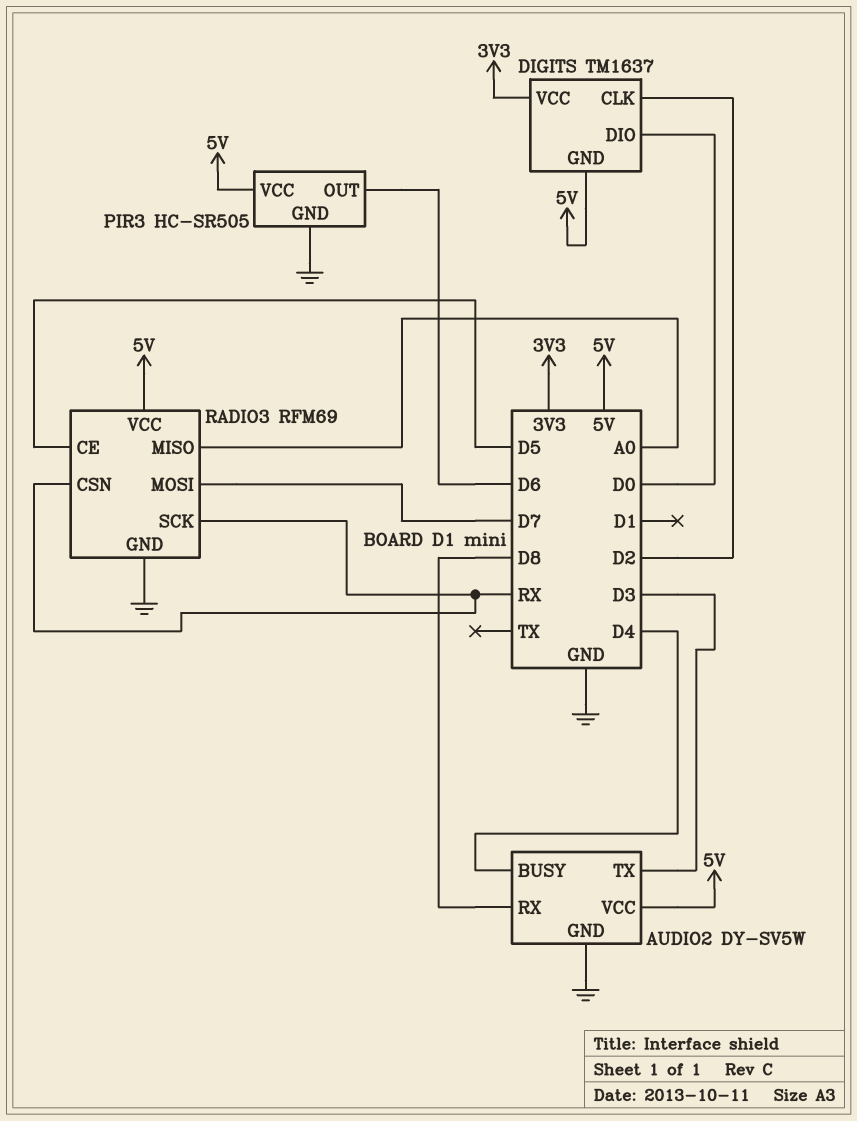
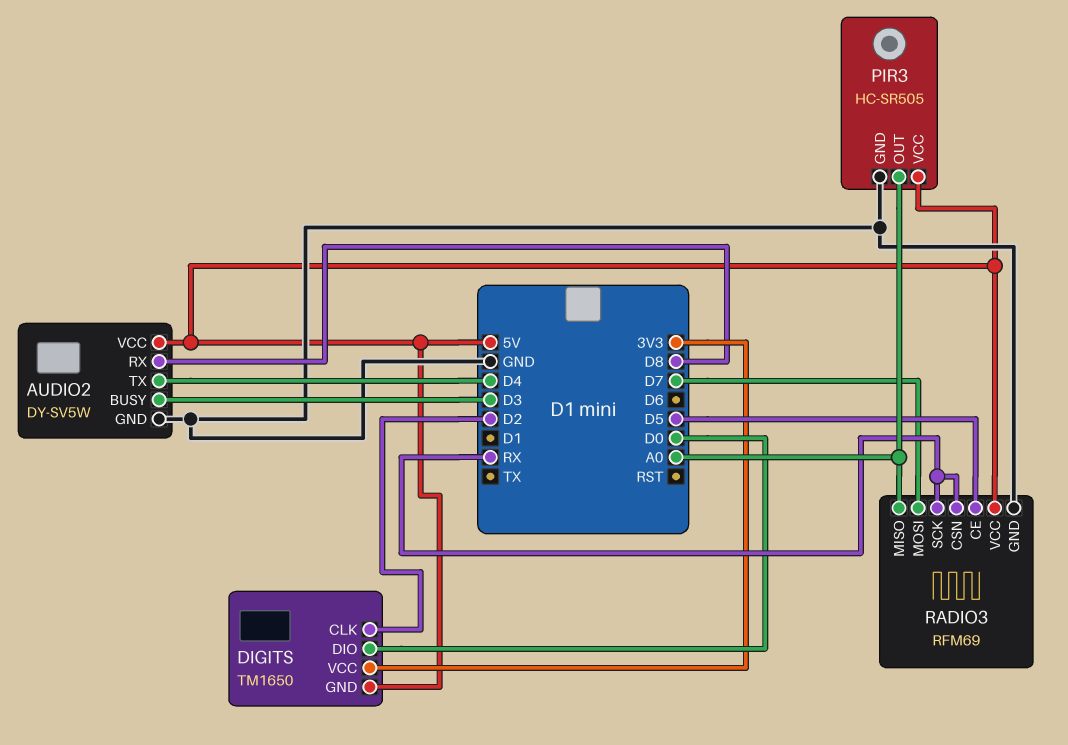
AUDIO2 pin BUSY: D4 -> D3
AUDIO2 pin TX: D3 -> D4
DIGITS: TM1637 -> TM1650
PIR3 pin OUT: D6 -> A0

